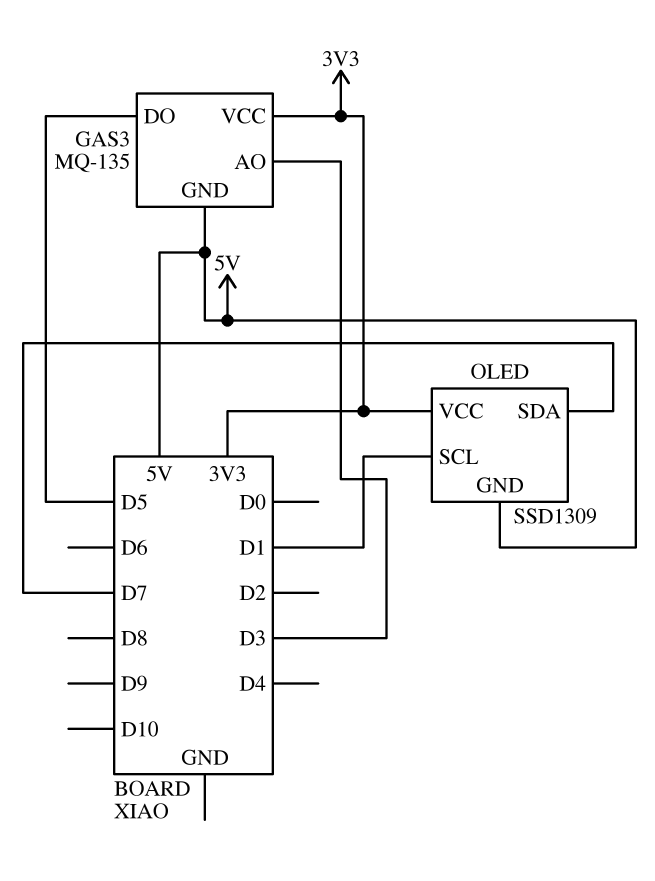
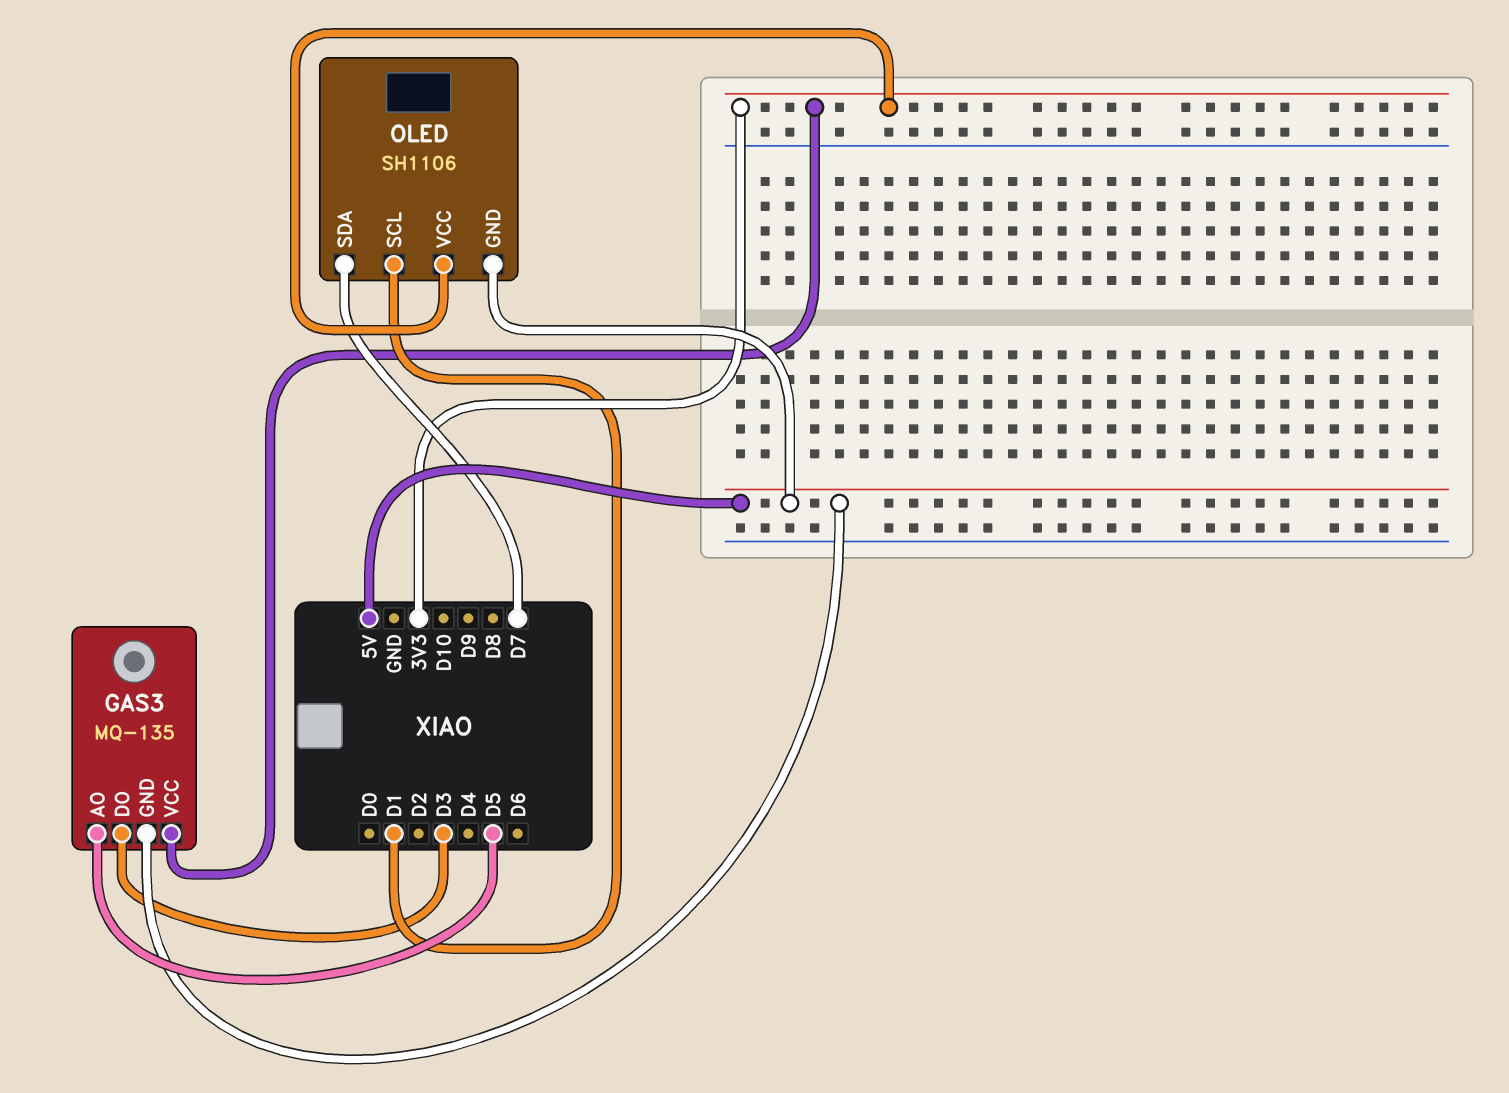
GAS3 pin AO: D3 -> D5
GAS3 pin DO: D5 -> D3
OLED: SSD1309 -> SH1106

